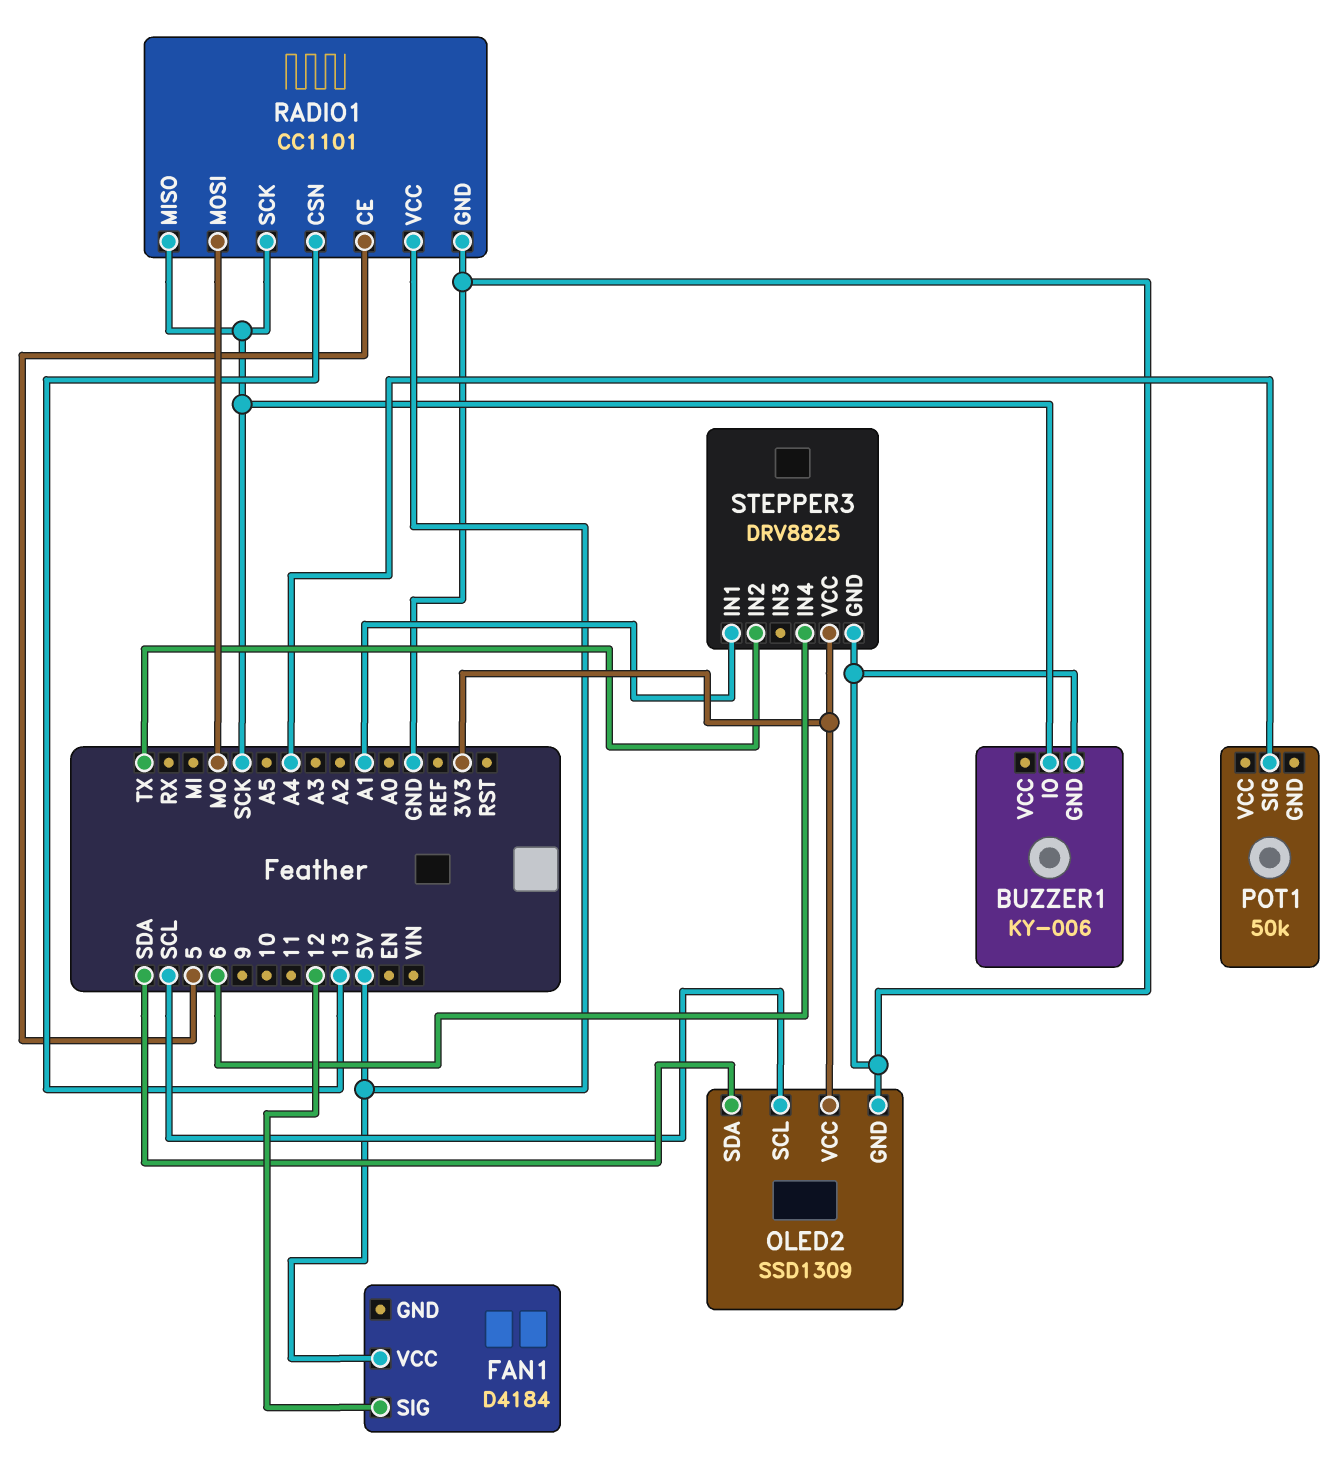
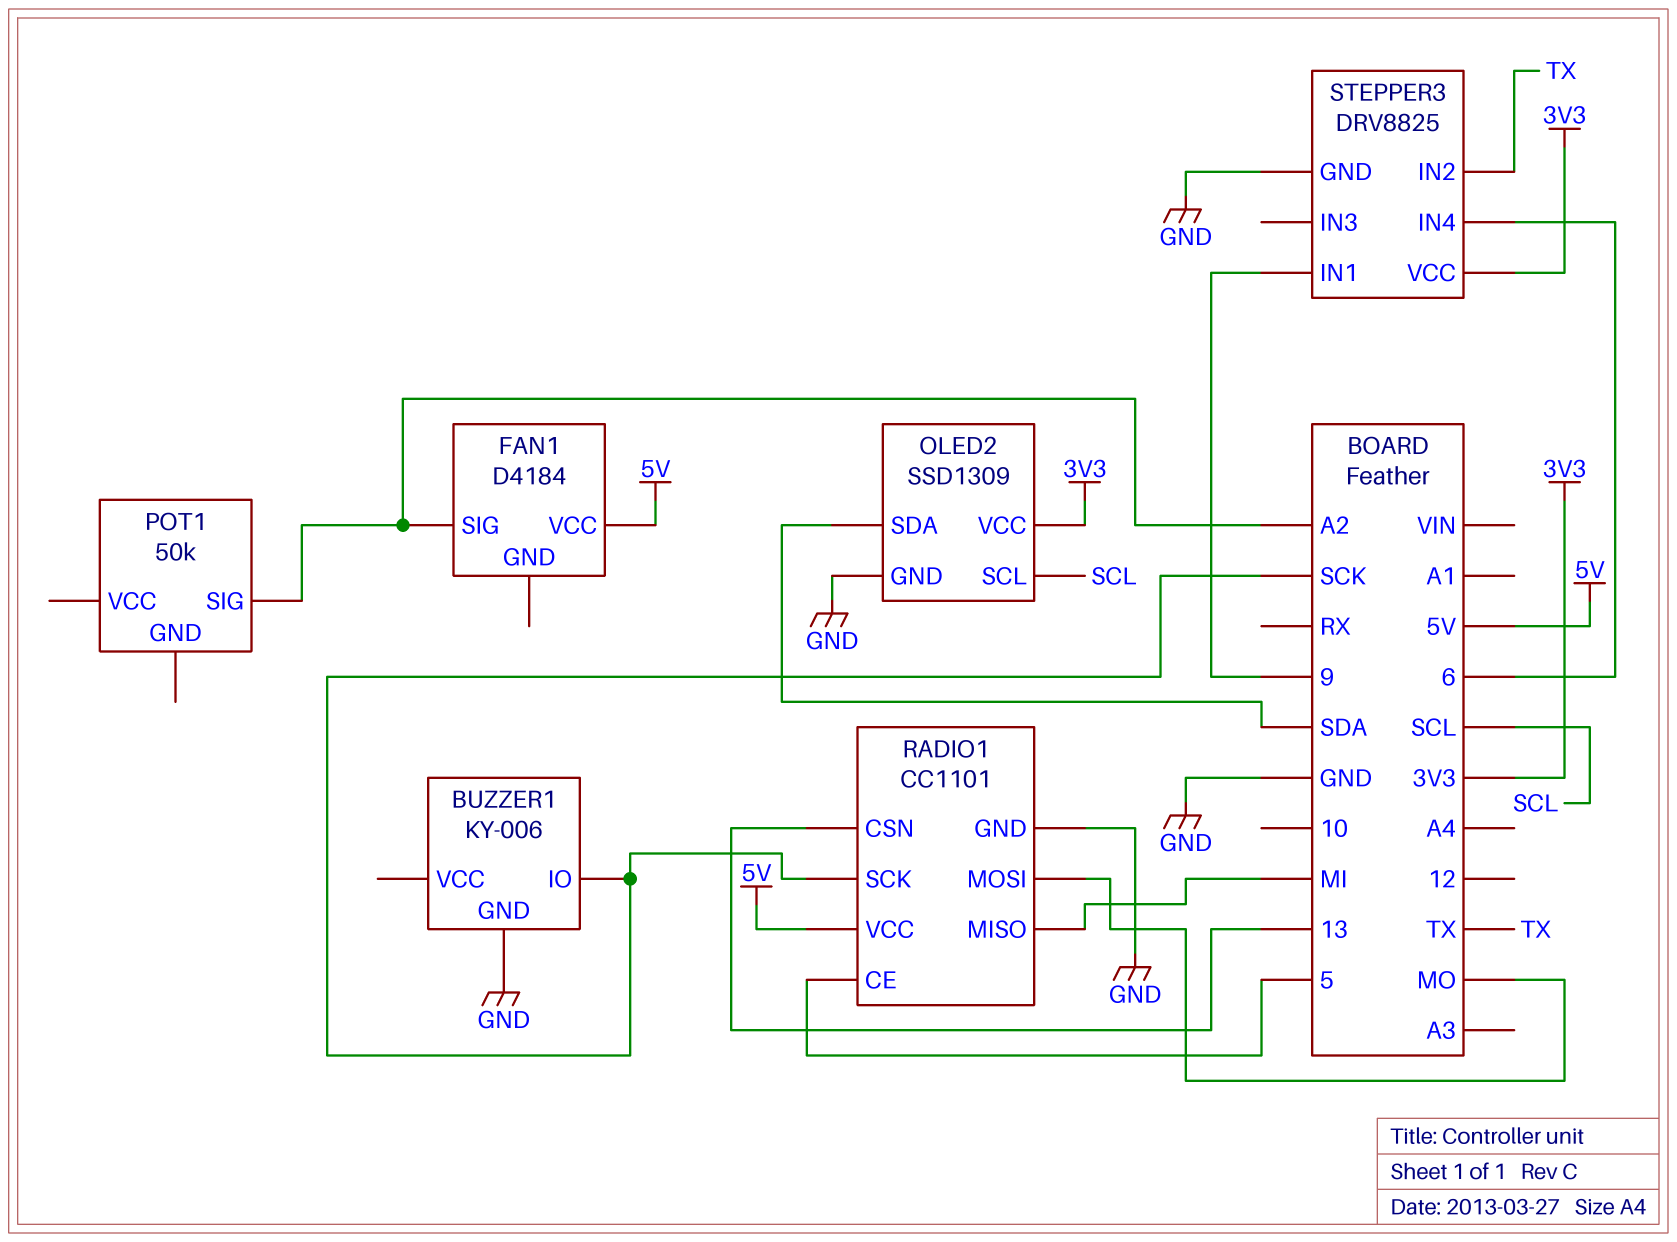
FAN1 pin SIG: 12 -> A2
POT1 pin SIG: A4 -> A2
RADIO1 pin MISO: SCK -> MI
STEPPER3 pin IN1: A1 -> 9

